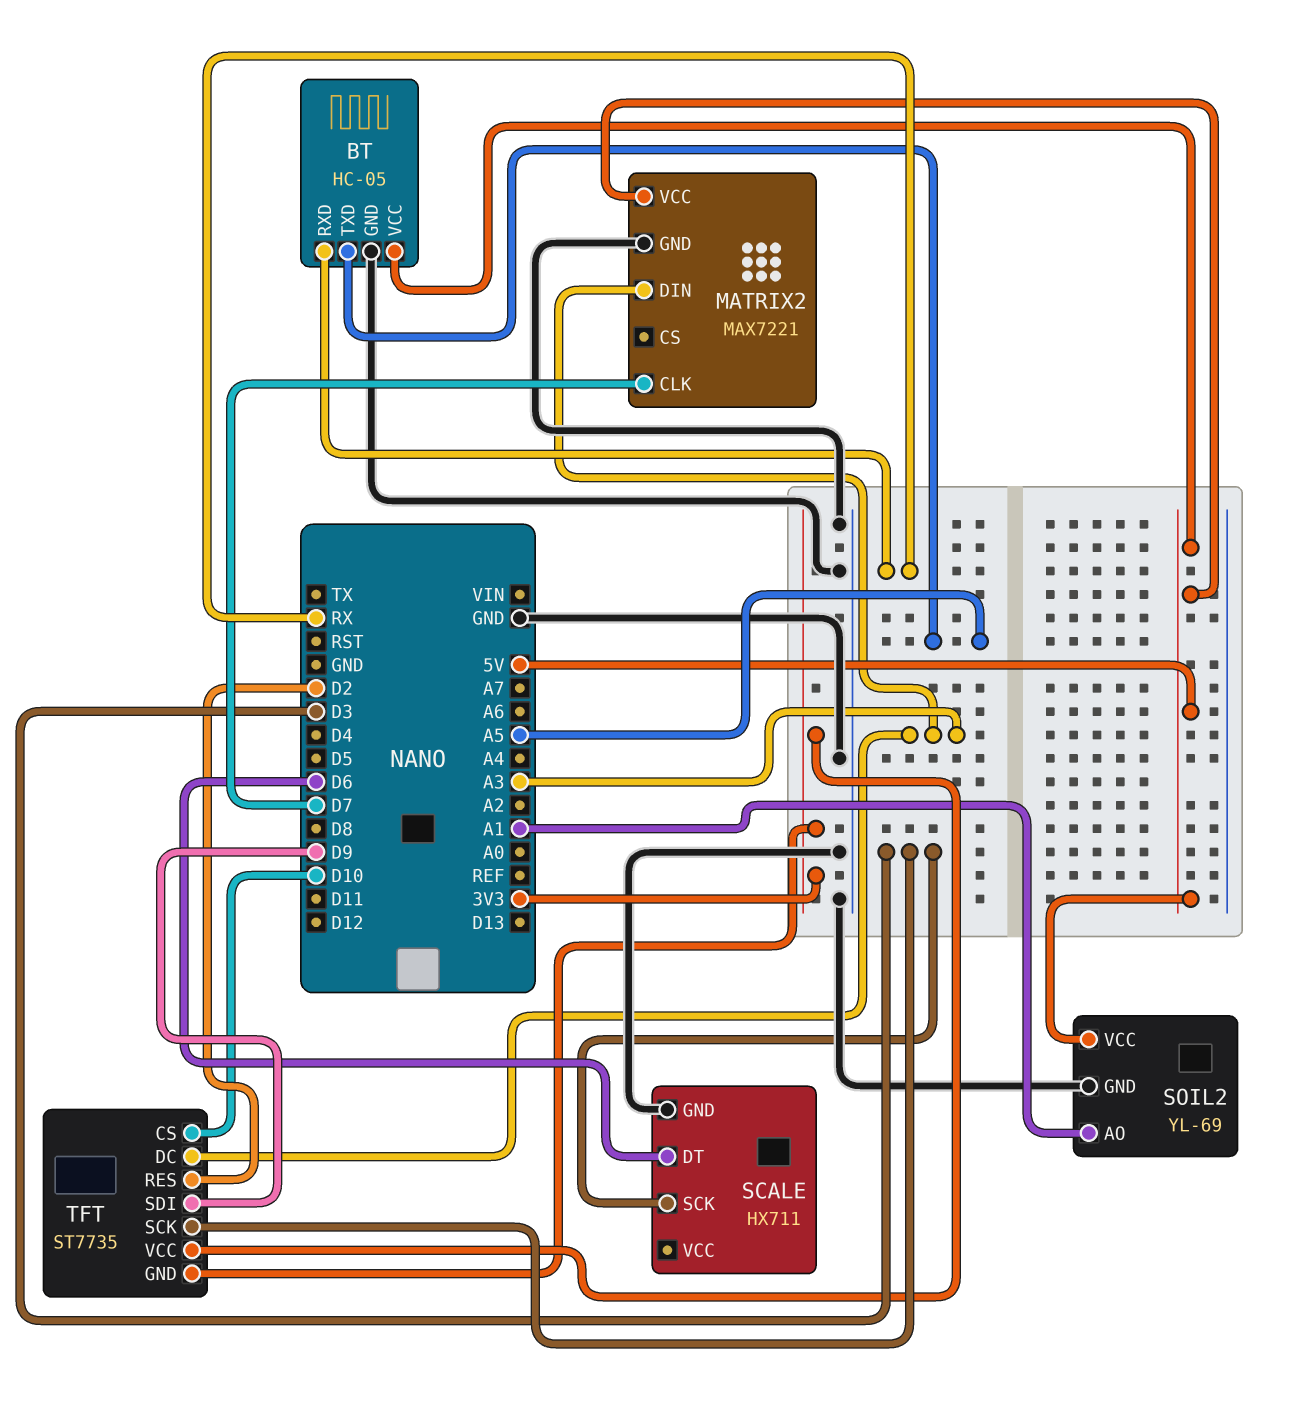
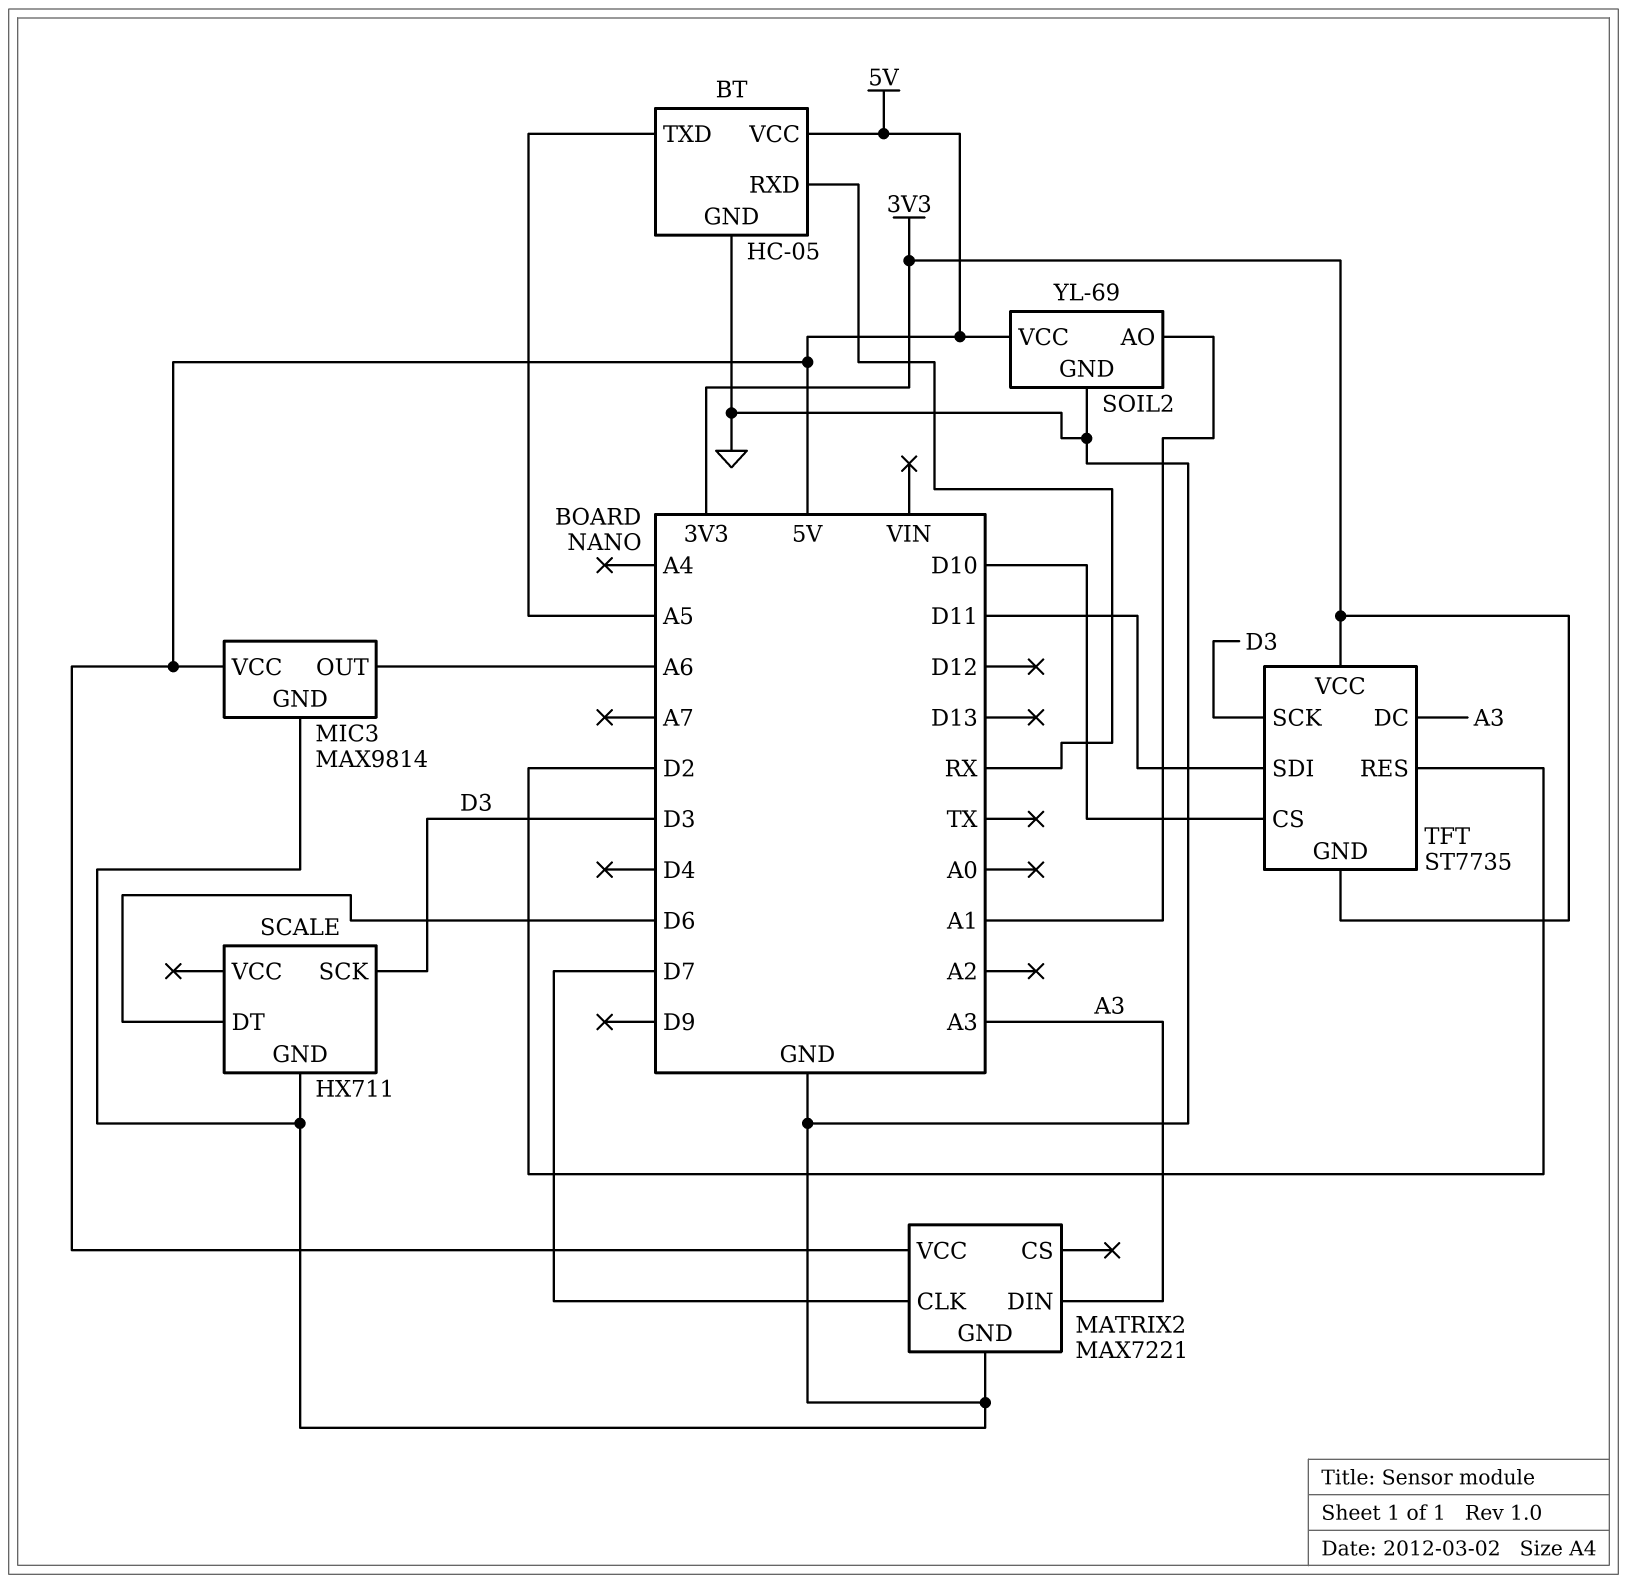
MIC3: none -> MAX9814
MIC3 pin GND: none -> GND
MIC3 pin OUT: none -> A6
MIC3 pin VCC: none -> 5V
TFT pin SDI: D9 -> D11

